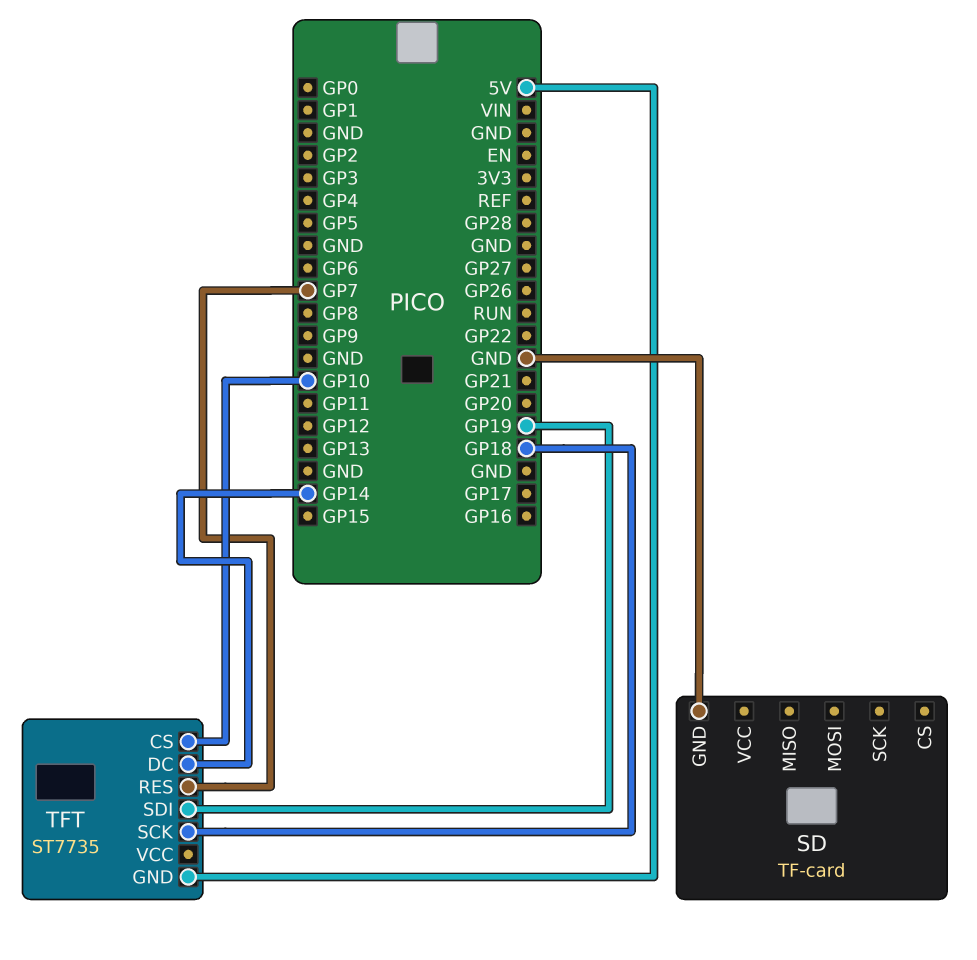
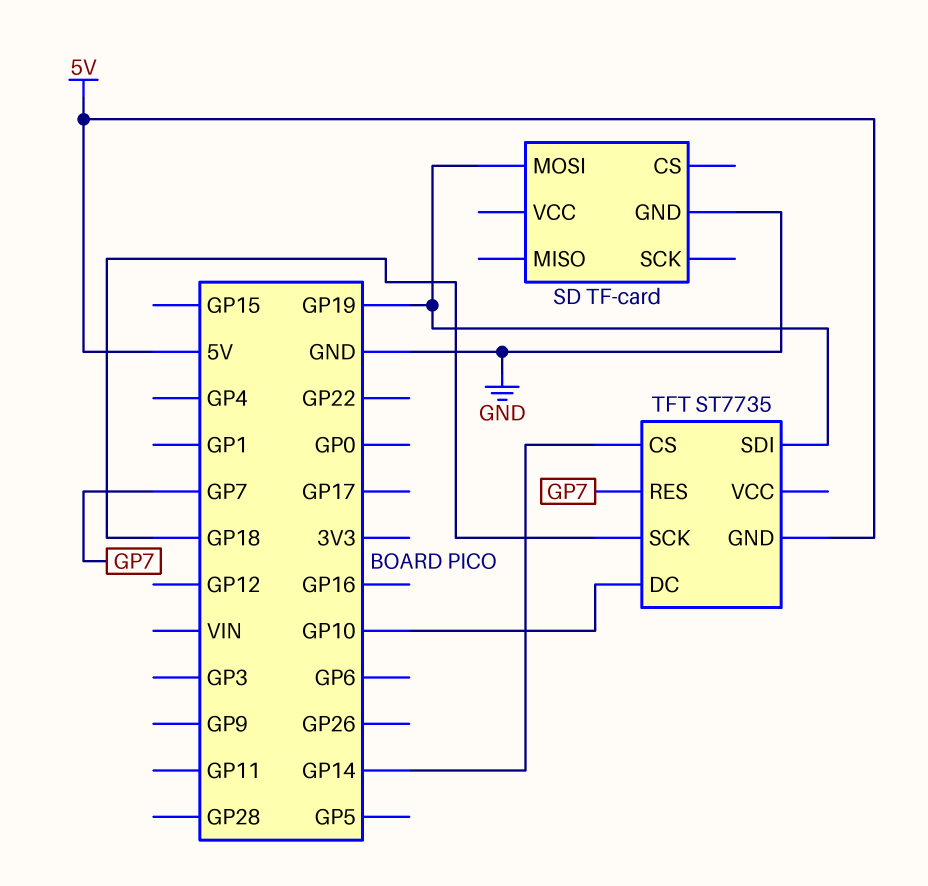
SD pin MOSI: none -> GP19
TFT pin CS: GP10 -> GP14
TFT pin DC: GP14 -> GP10

